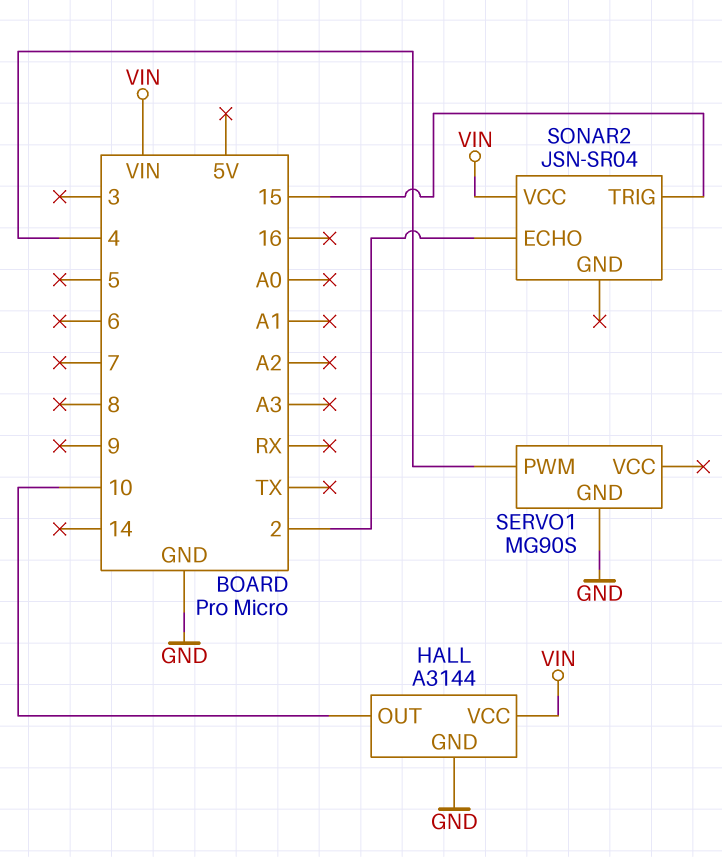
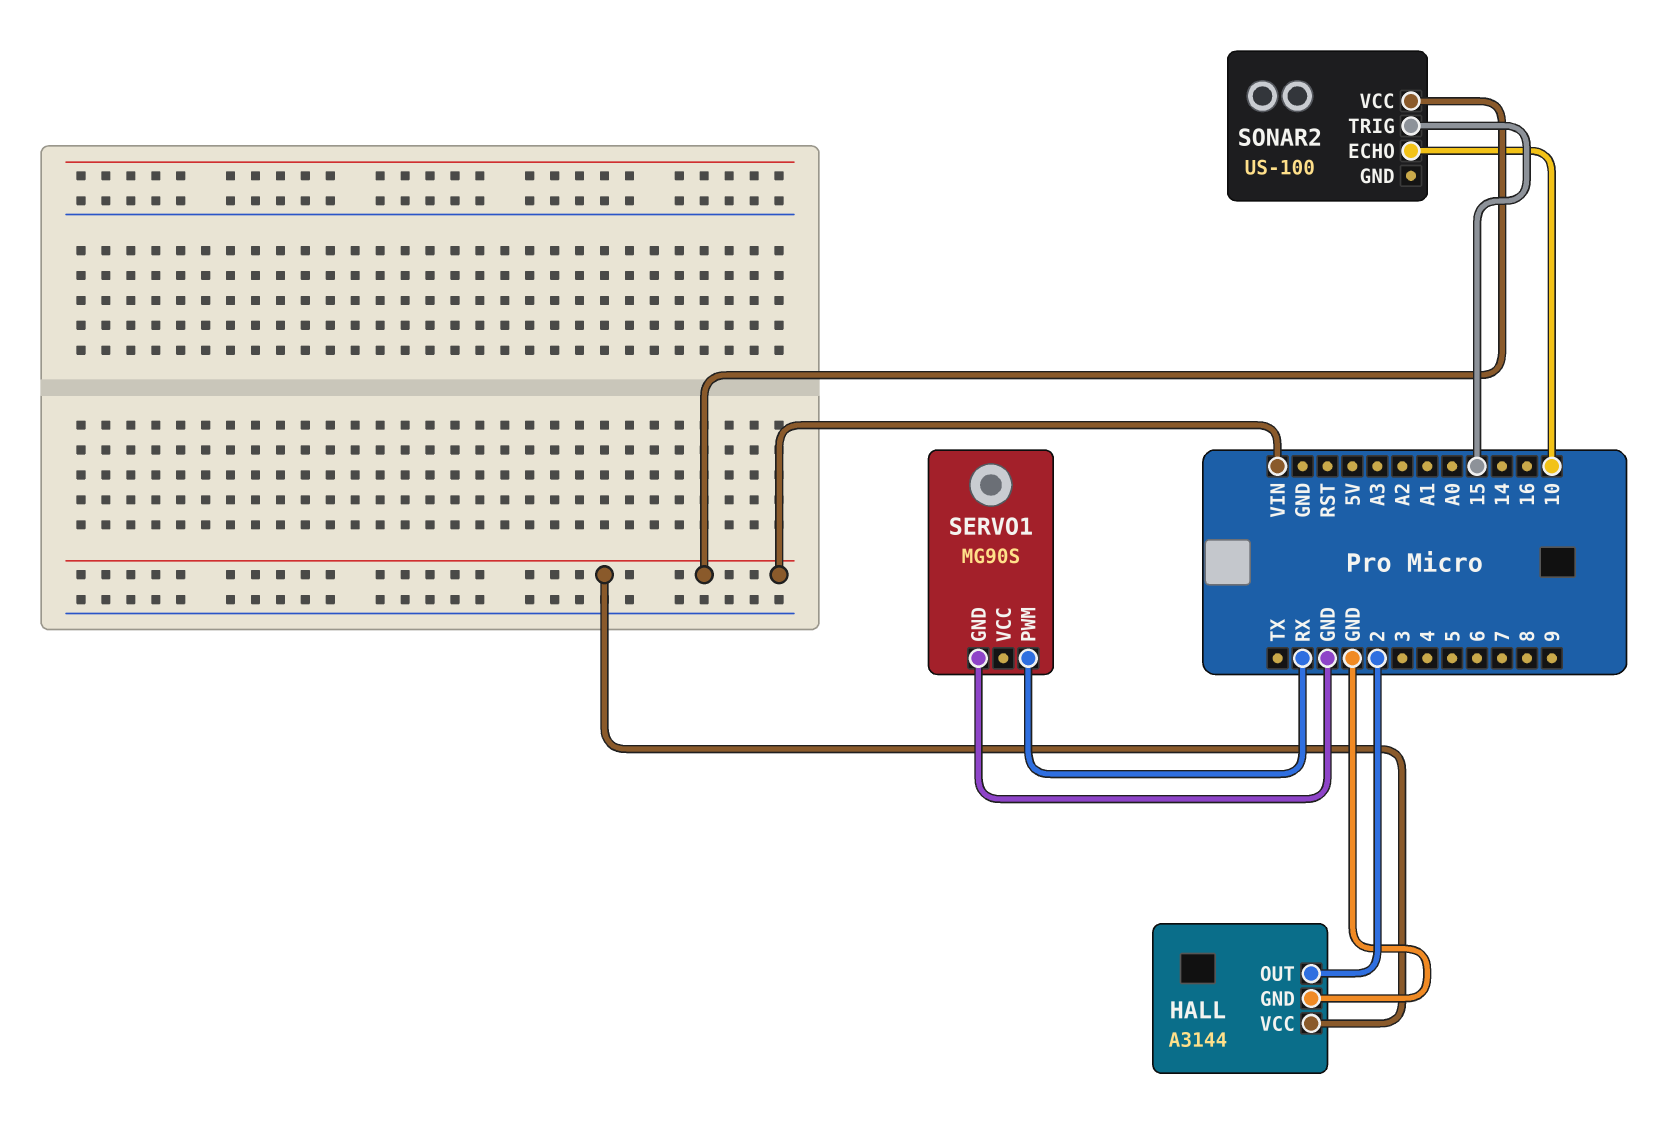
HALL pin OUT: 10 -> 2
SERVO1 pin PWM: 4 -> RX
SONAR2: JSN-SR04 -> US-100
SONAR2 pin ECHO: 2 -> 10

